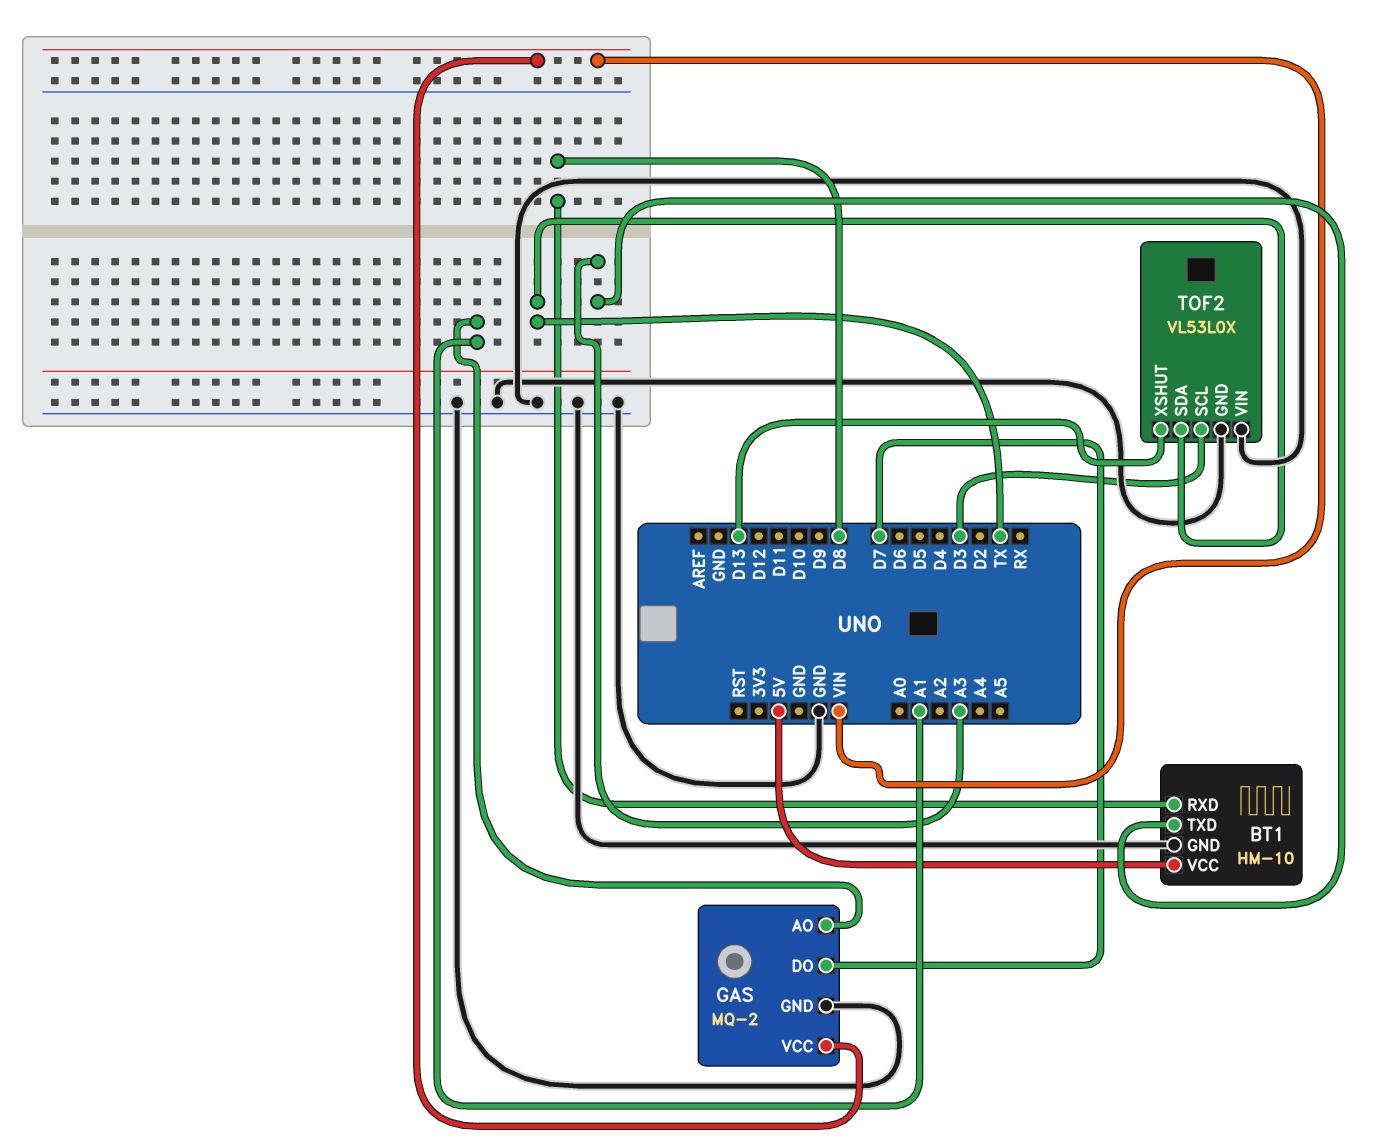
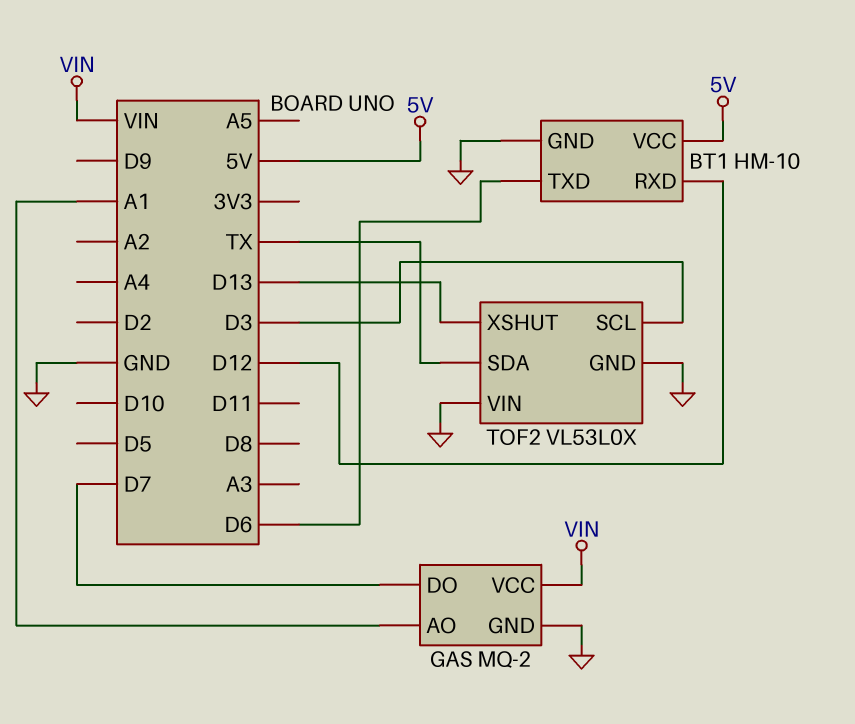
BT1 pin RXD: D8 -> D12
BT1 pin TXD: A3 -> D6

